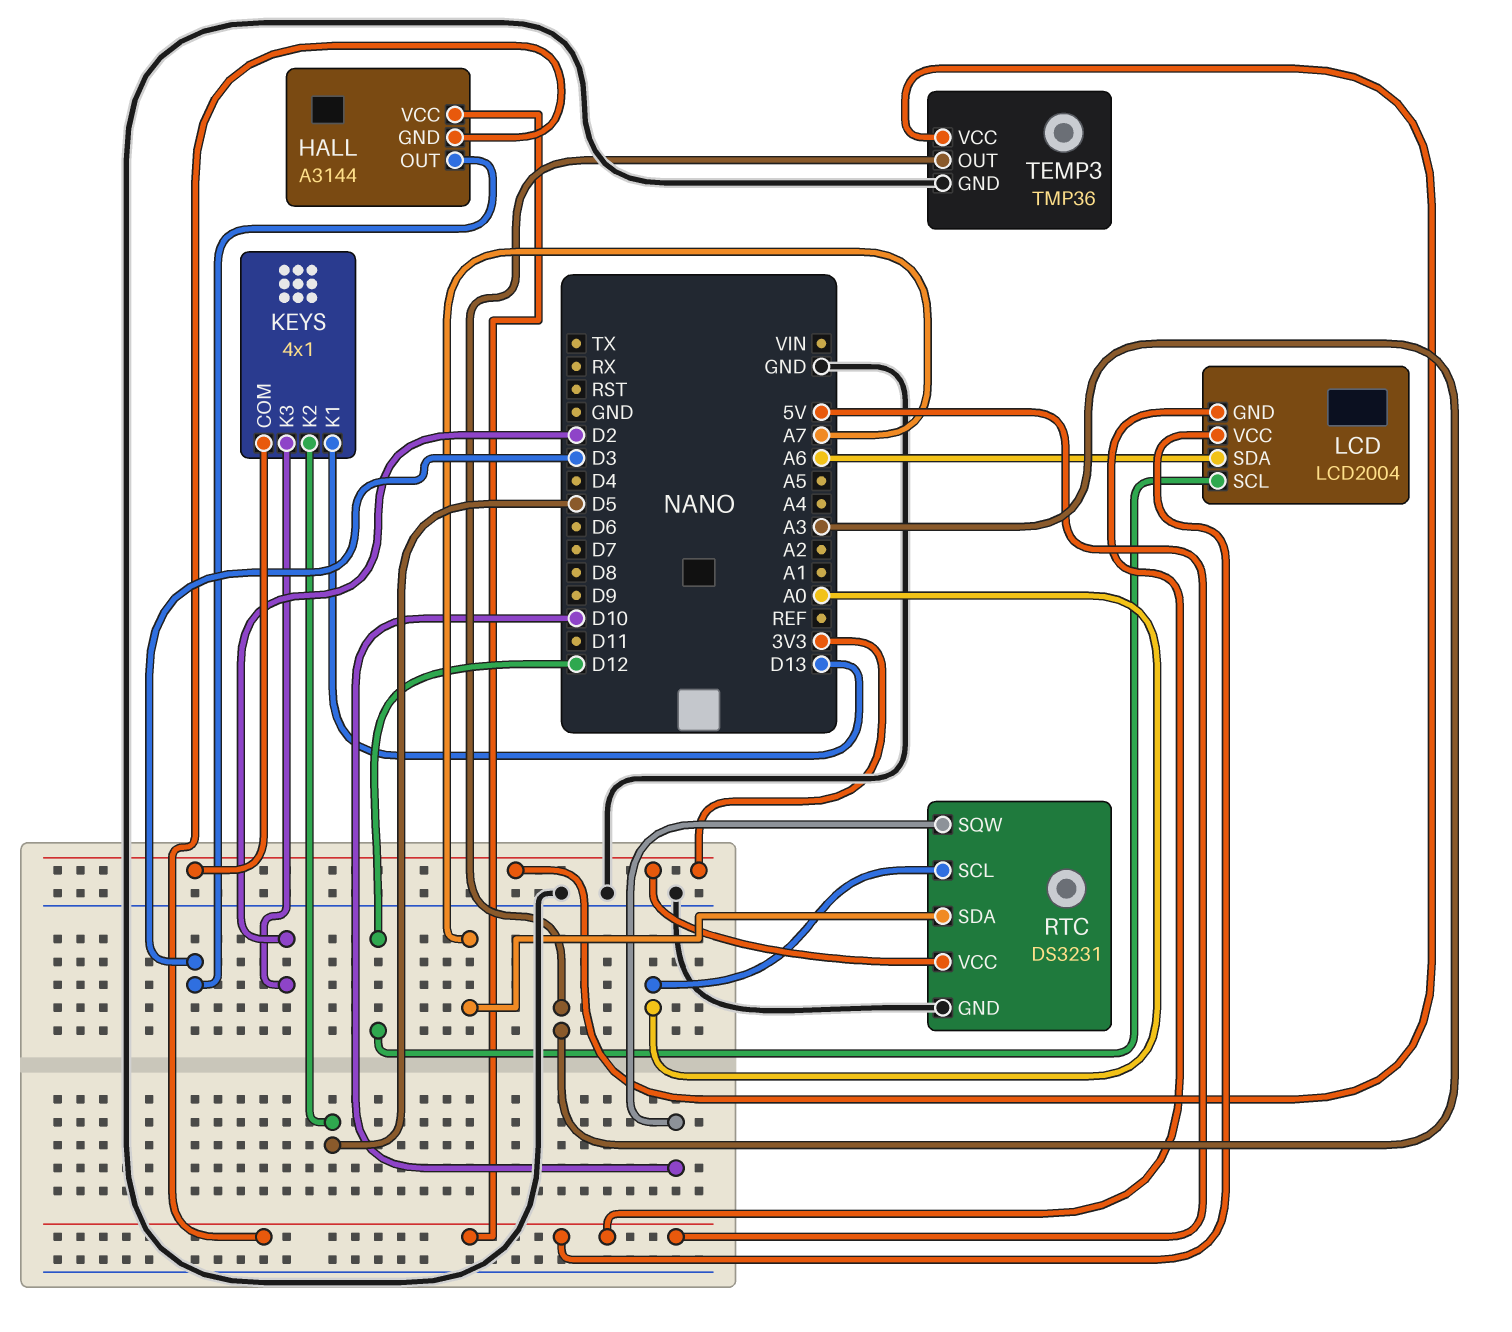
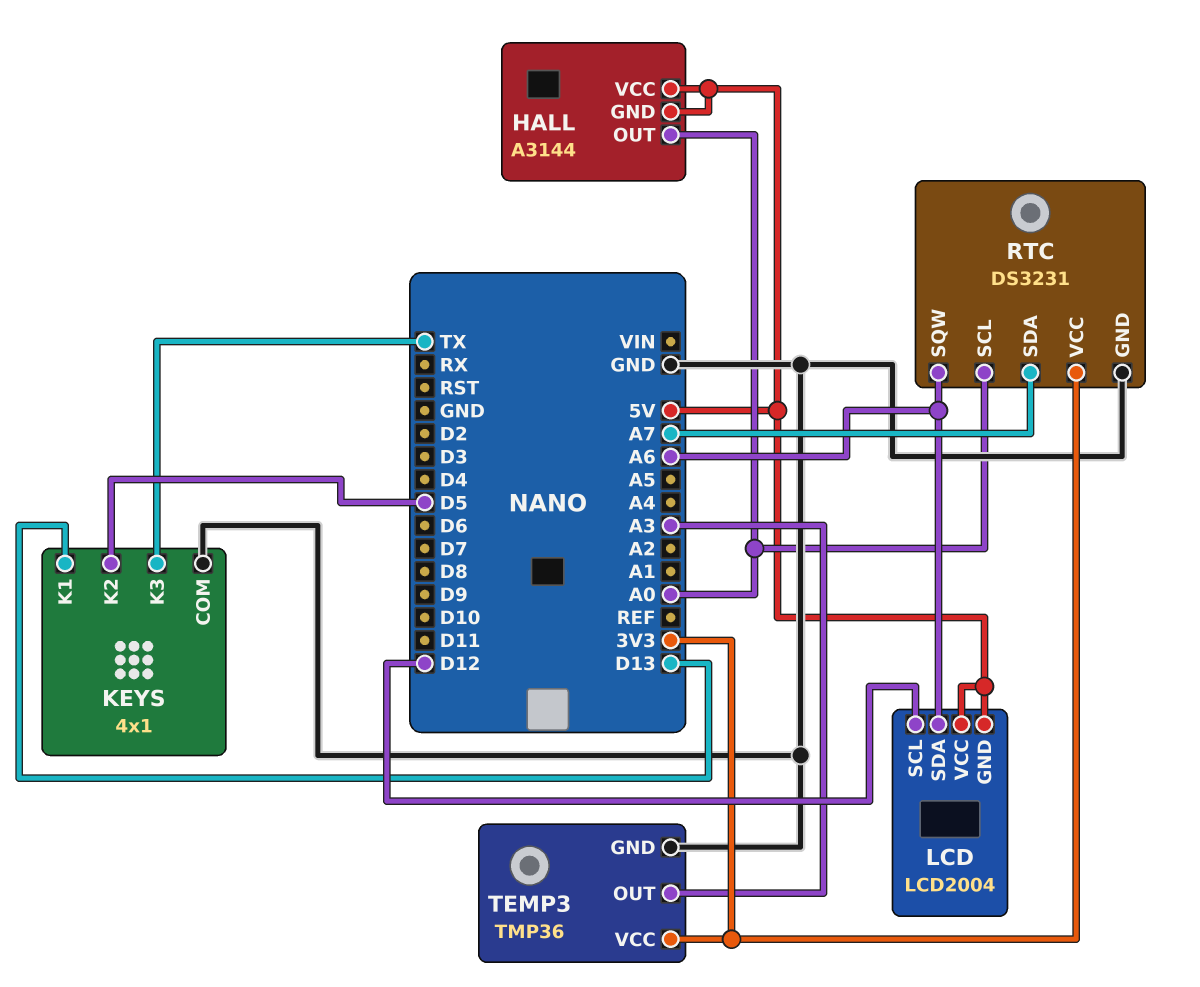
HALL pin OUT: D3 -> A0
KEYS pin COM: 3V3 -> GND
KEYS pin K3: D2 -> TX
RTC pin SQW: D10 -> A6

